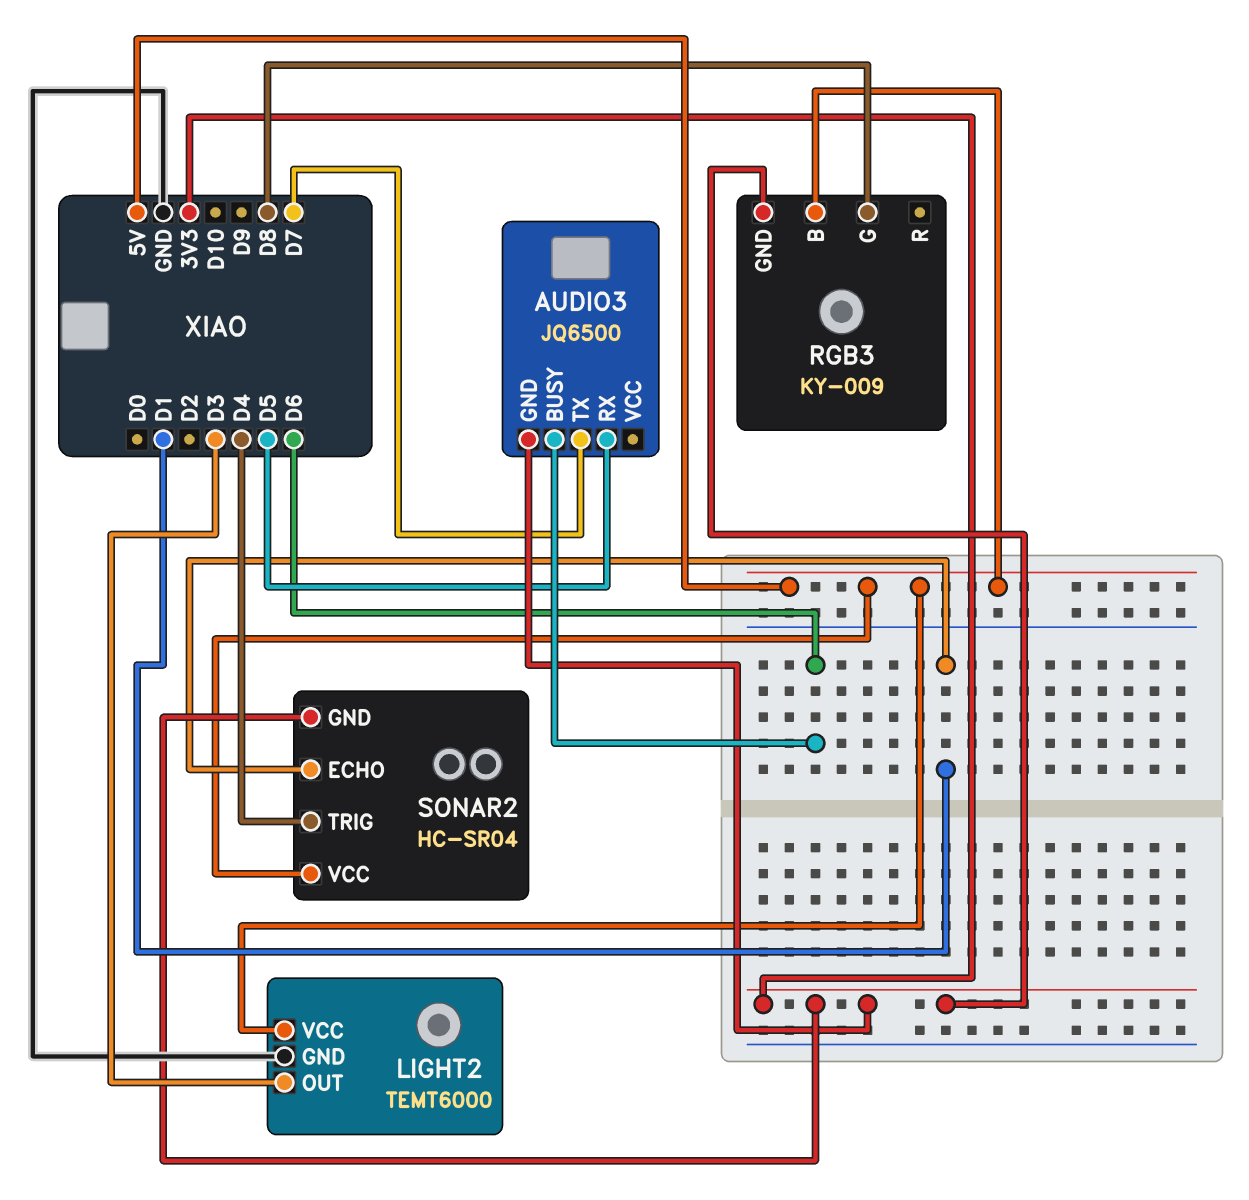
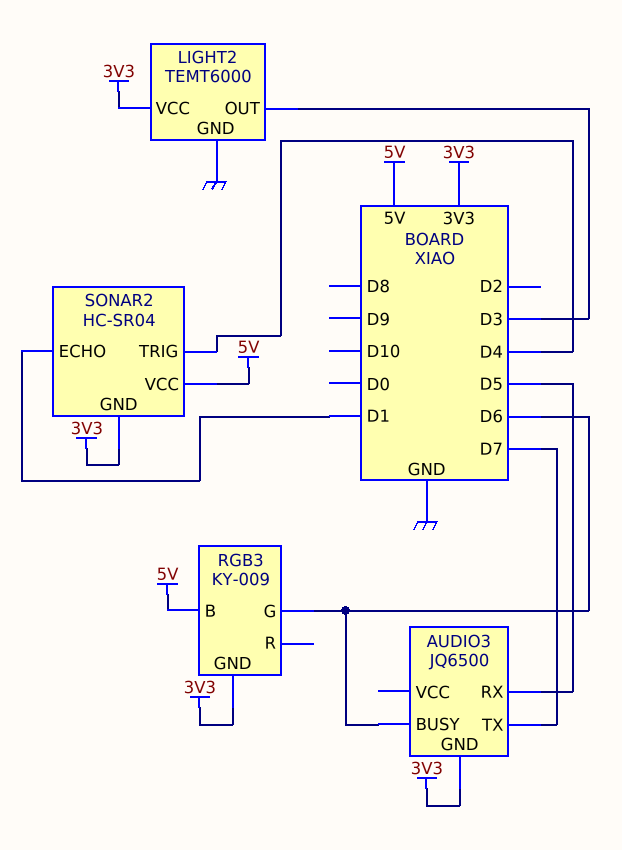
LIGHT2 pin VCC: 5V -> 3V3
RGB3 pin G: D8 -> D6

